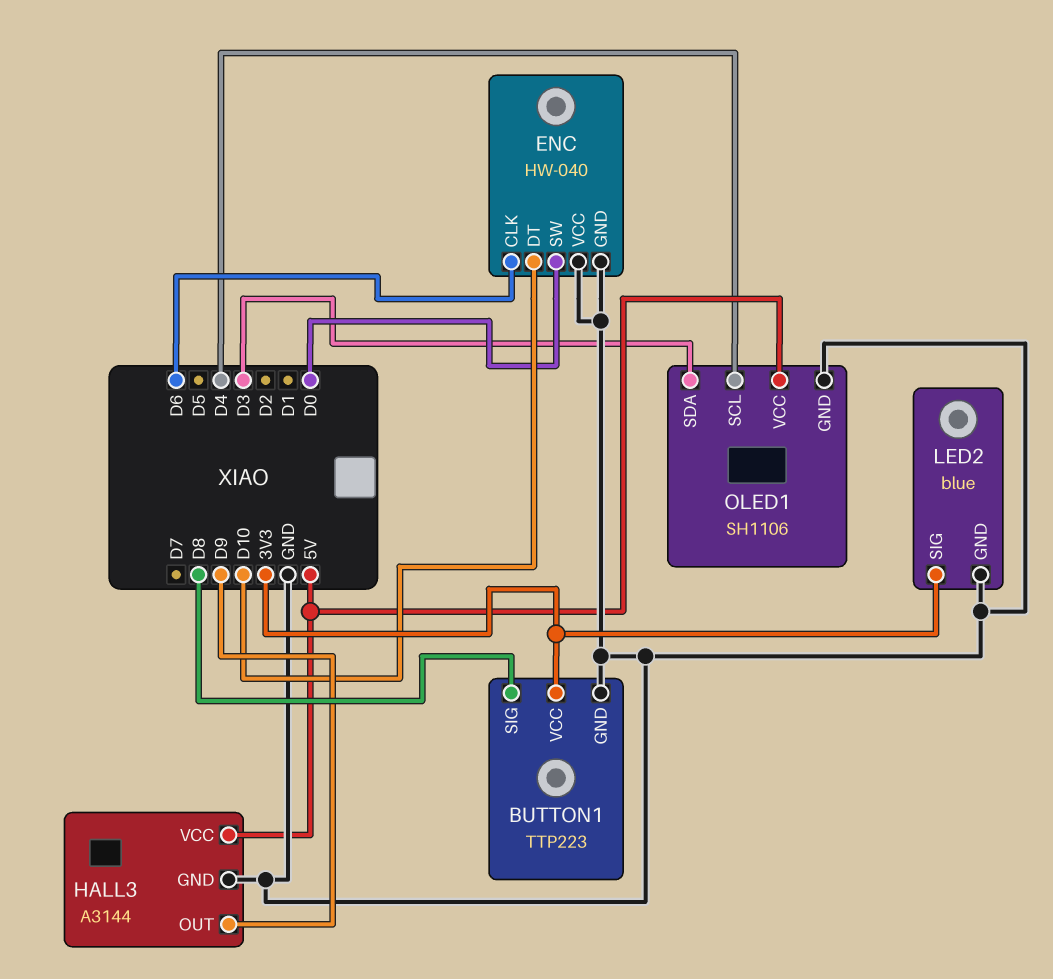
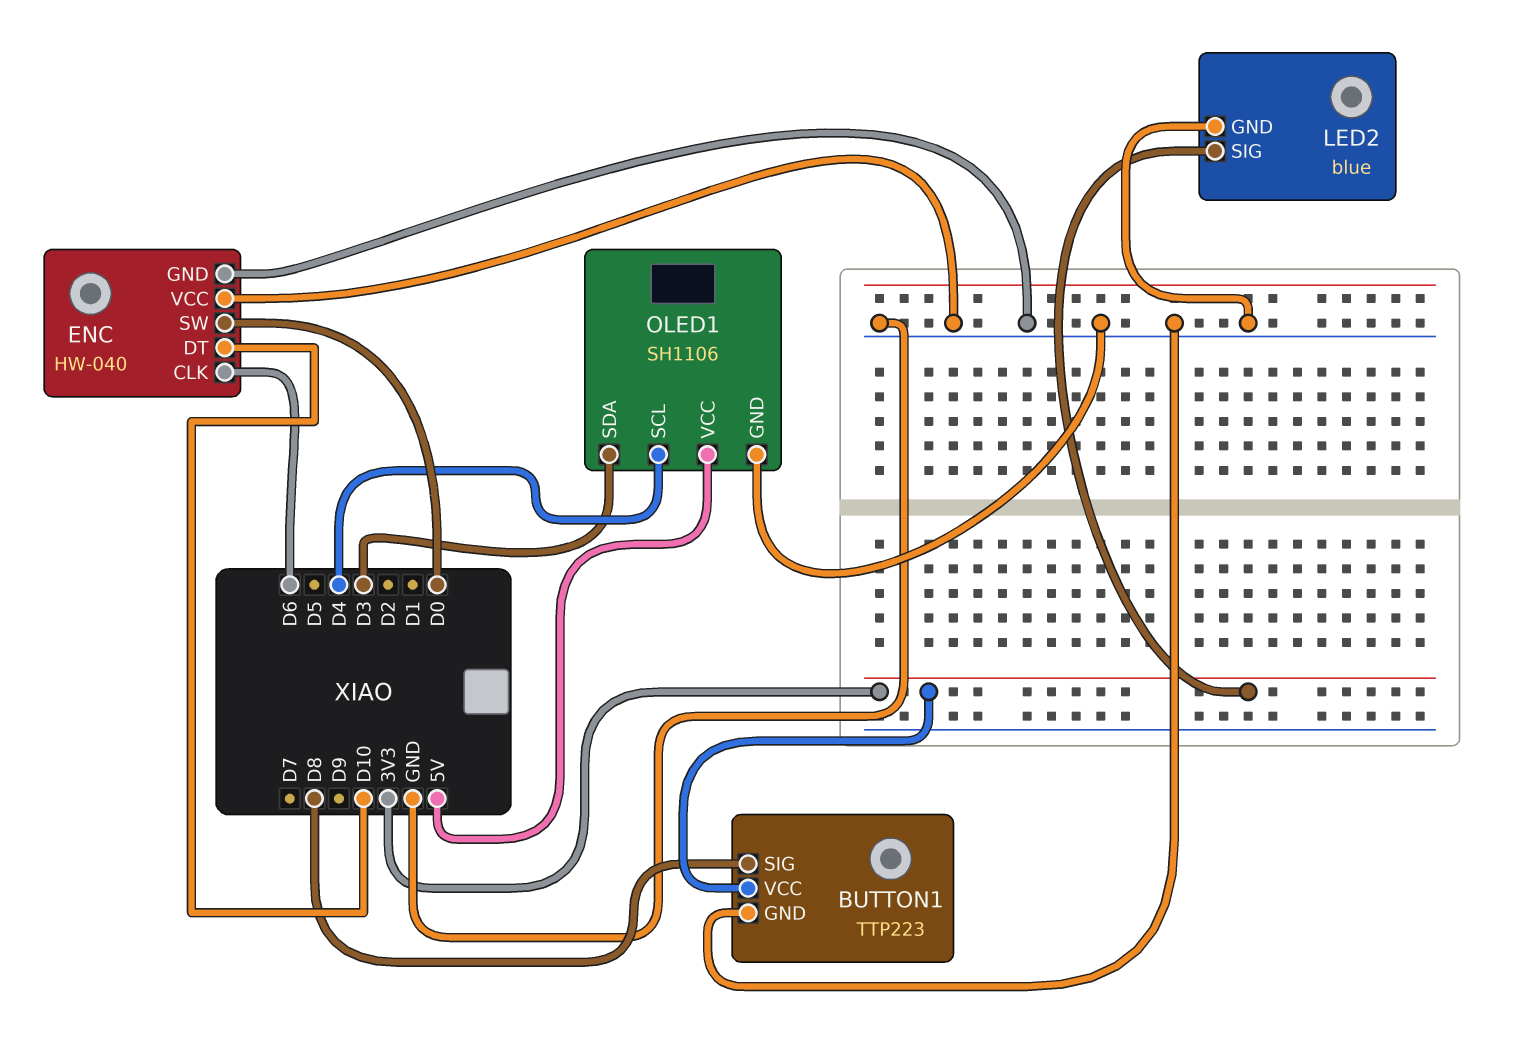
HALL3: A3144 -> none
HALL3 pin GND: GND -> none
HALL3 pin OUT: D9 -> none
HALL3 pin VCC: 5V -> none

